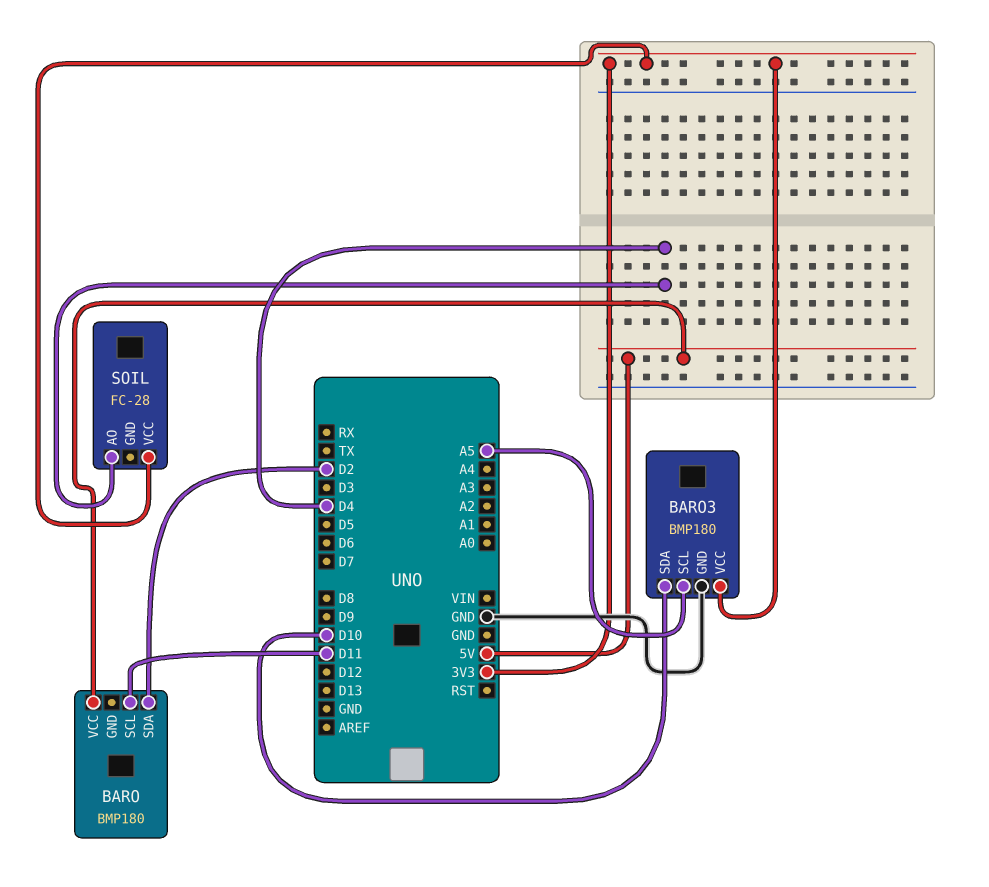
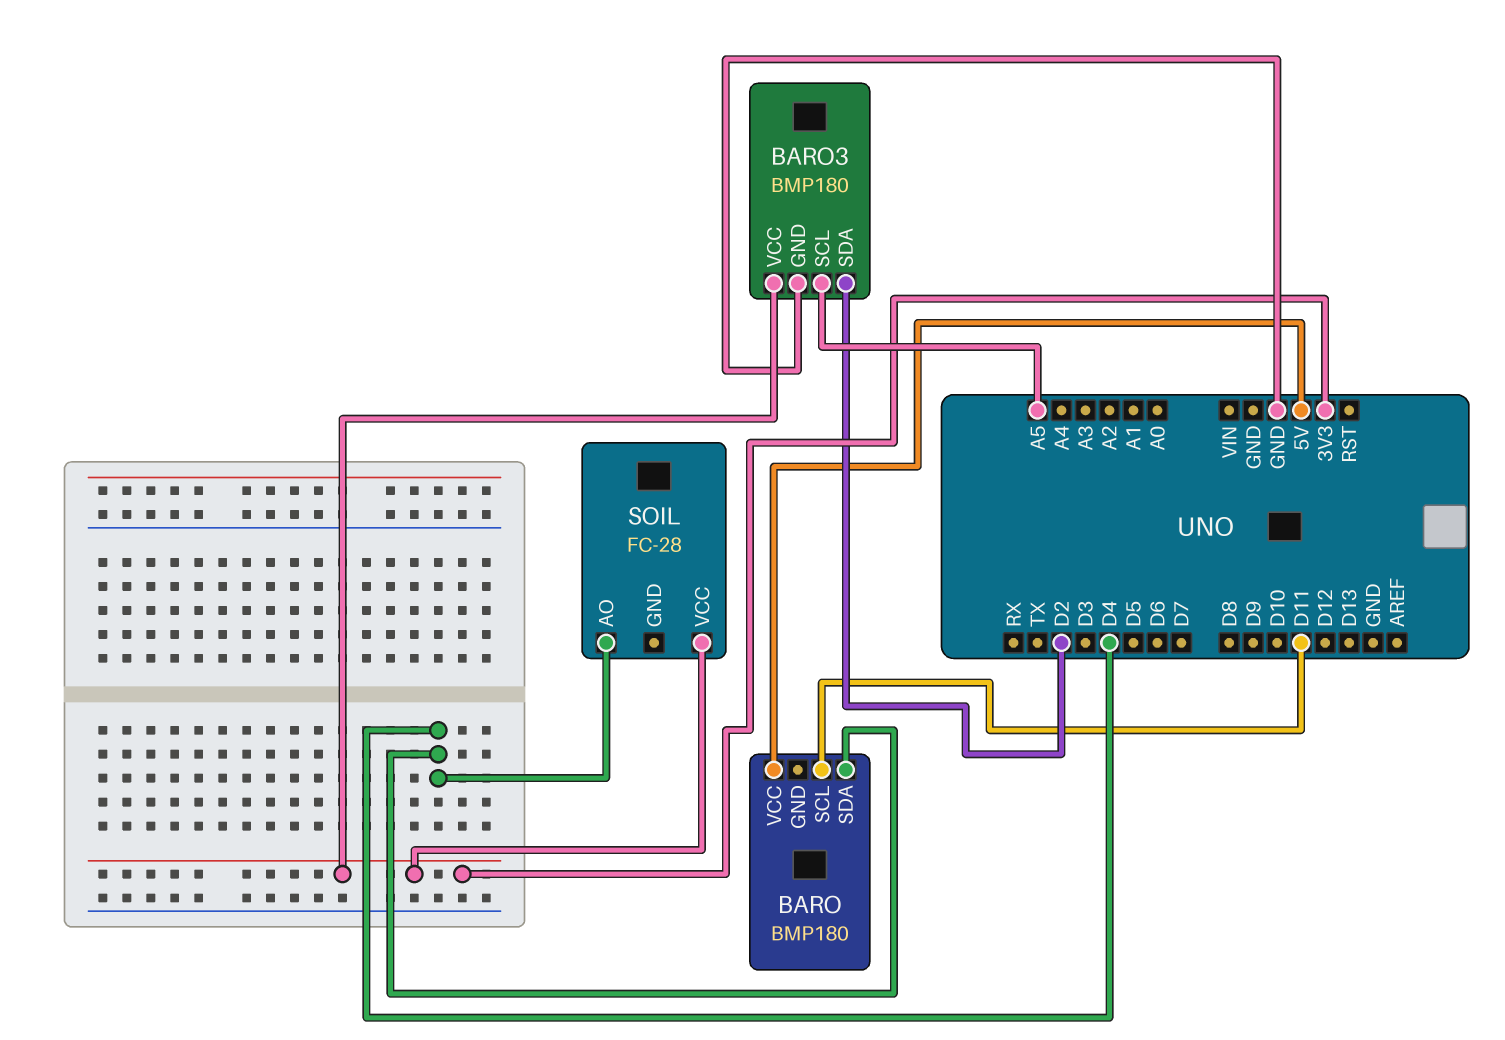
BARO pin SDA: D2 -> D4
BARO3 pin SDA: D10 -> D2

